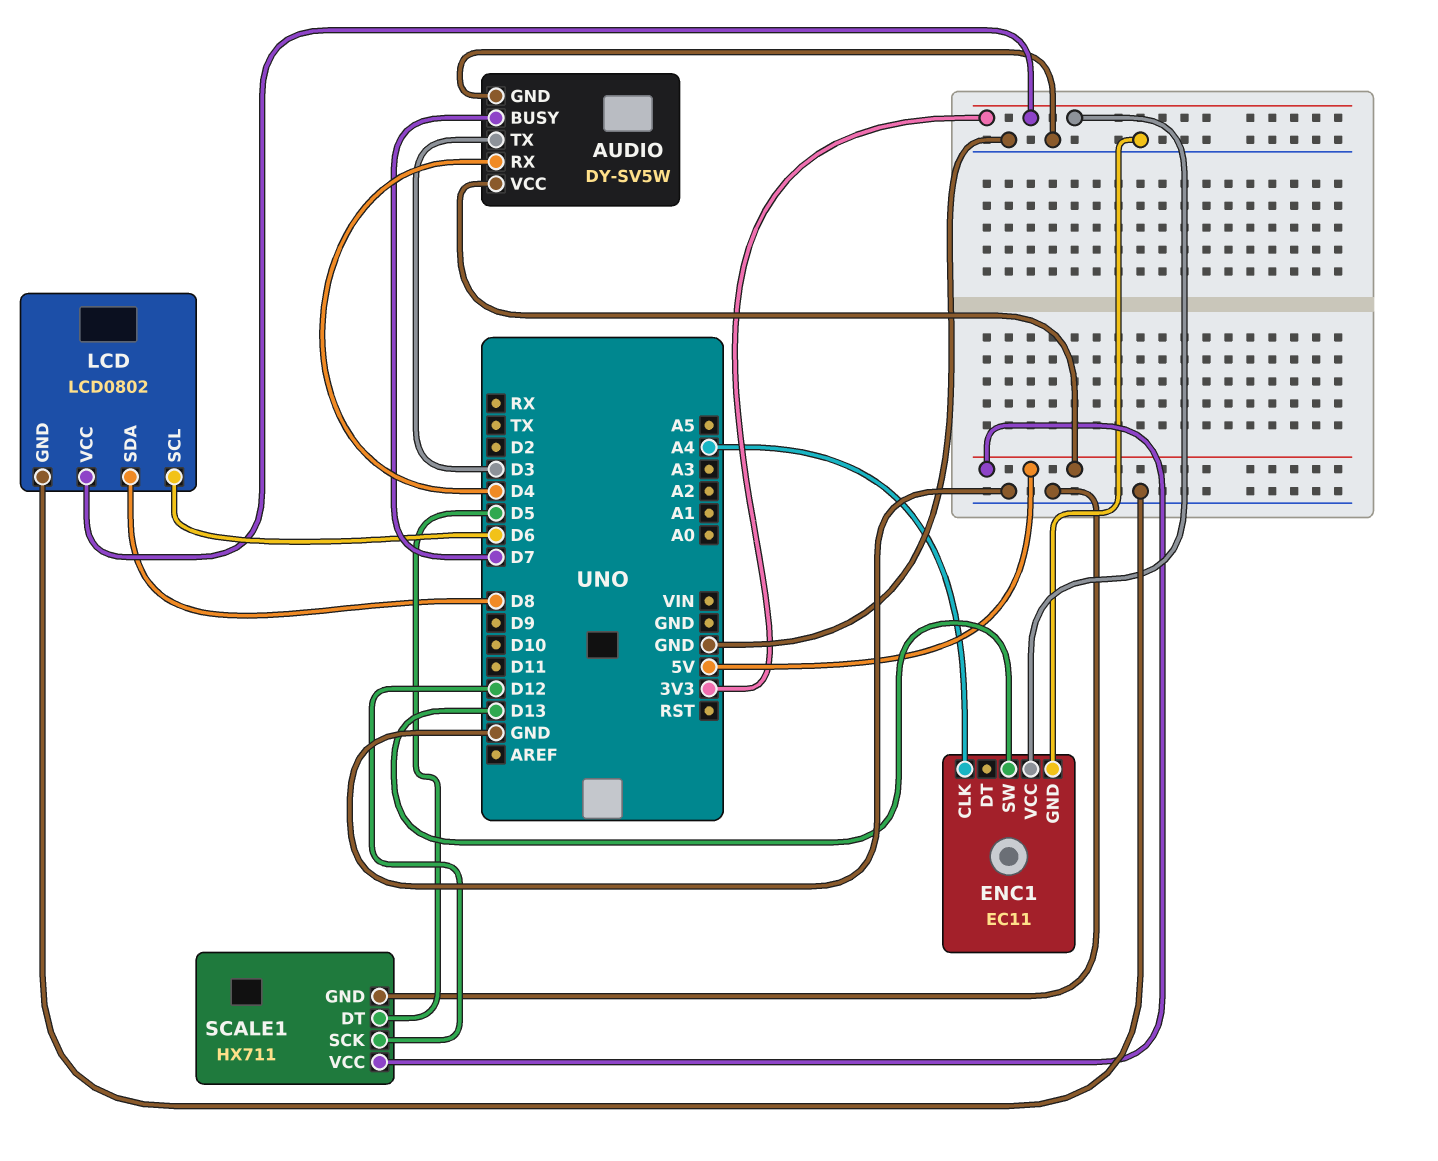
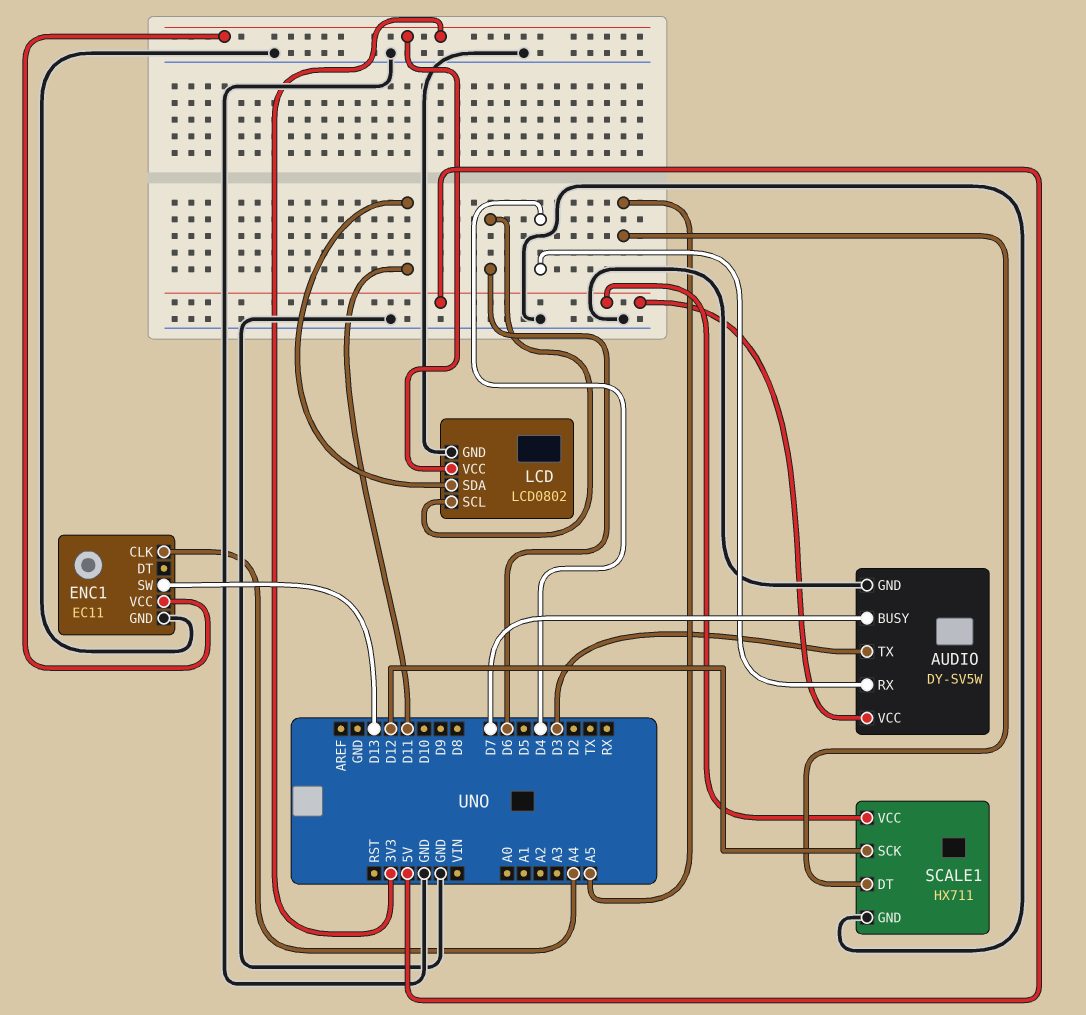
LCD pin SDA: D8 -> D11
SCALE1 pin DT: D5 -> A5

